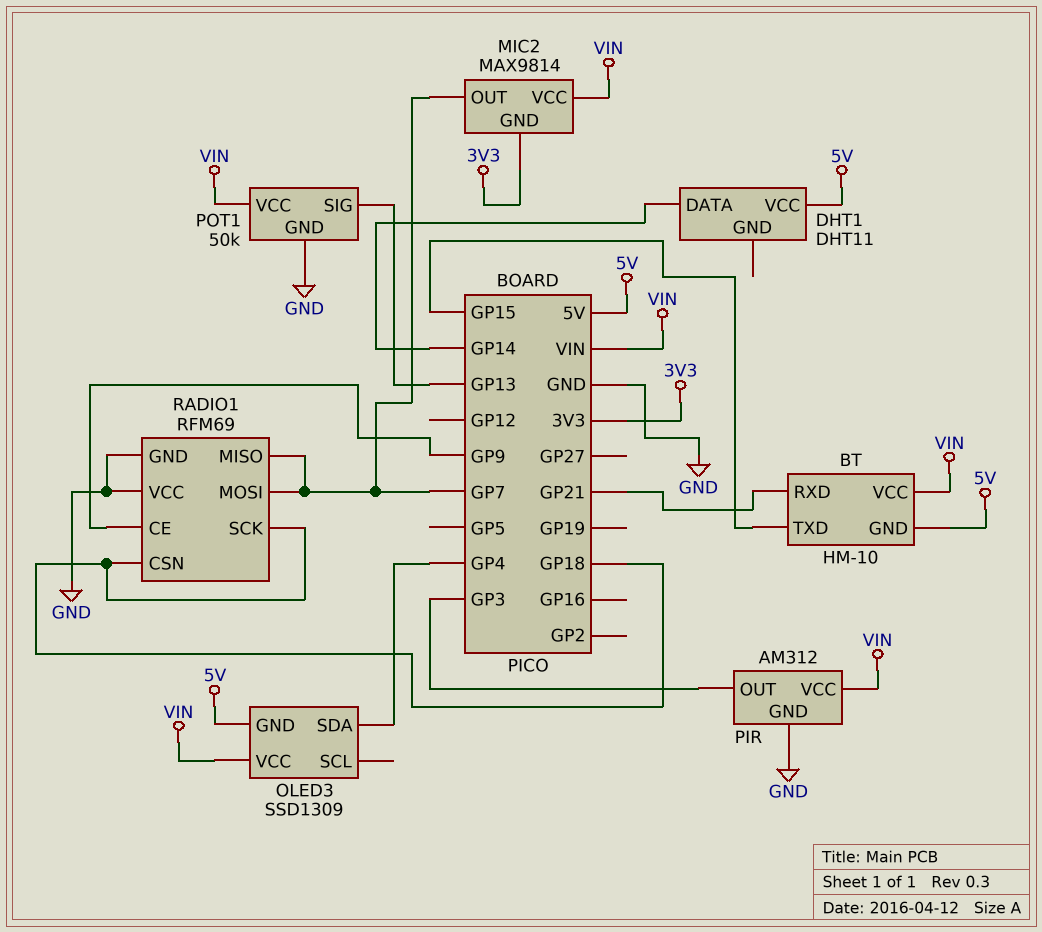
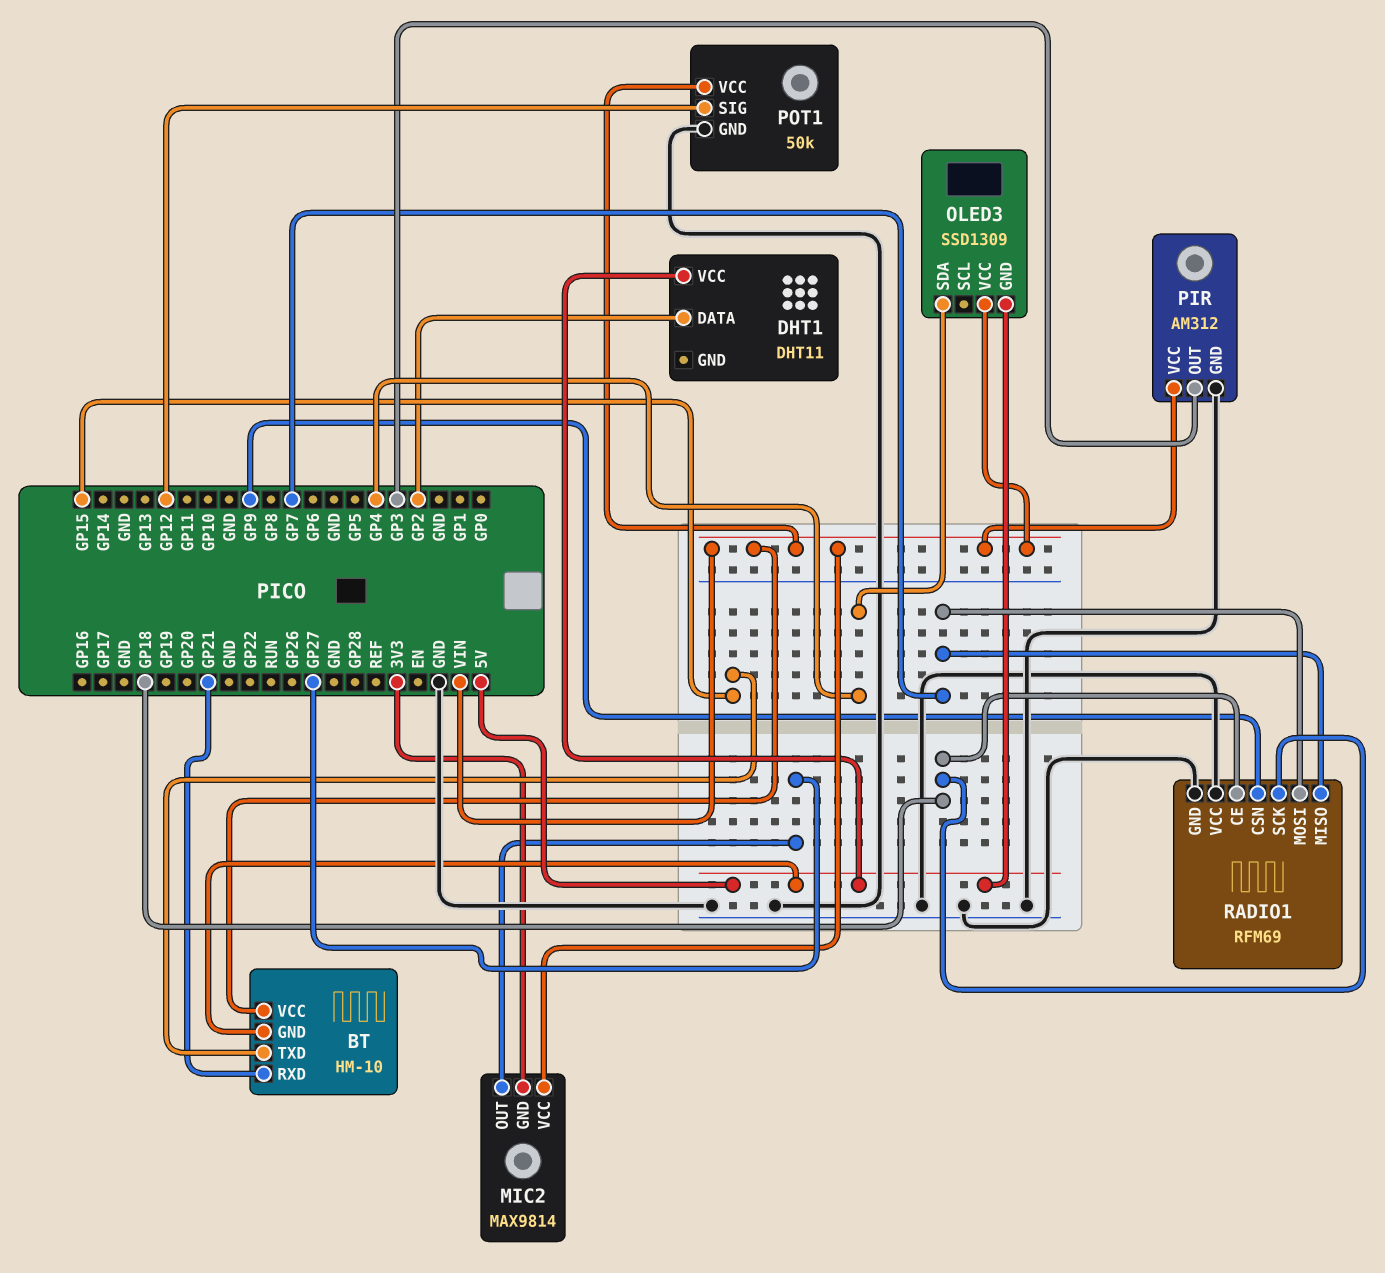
DHT1 pin DATA: GP14 -> GP2
MIC2 pin OUT: GP7 -> GP27
POT1 pin SIG: GP13 -> GP12
RADIO1 pin CE: GP9 -> GP18
RADIO1 pin CSN: GP18 -> GP9

